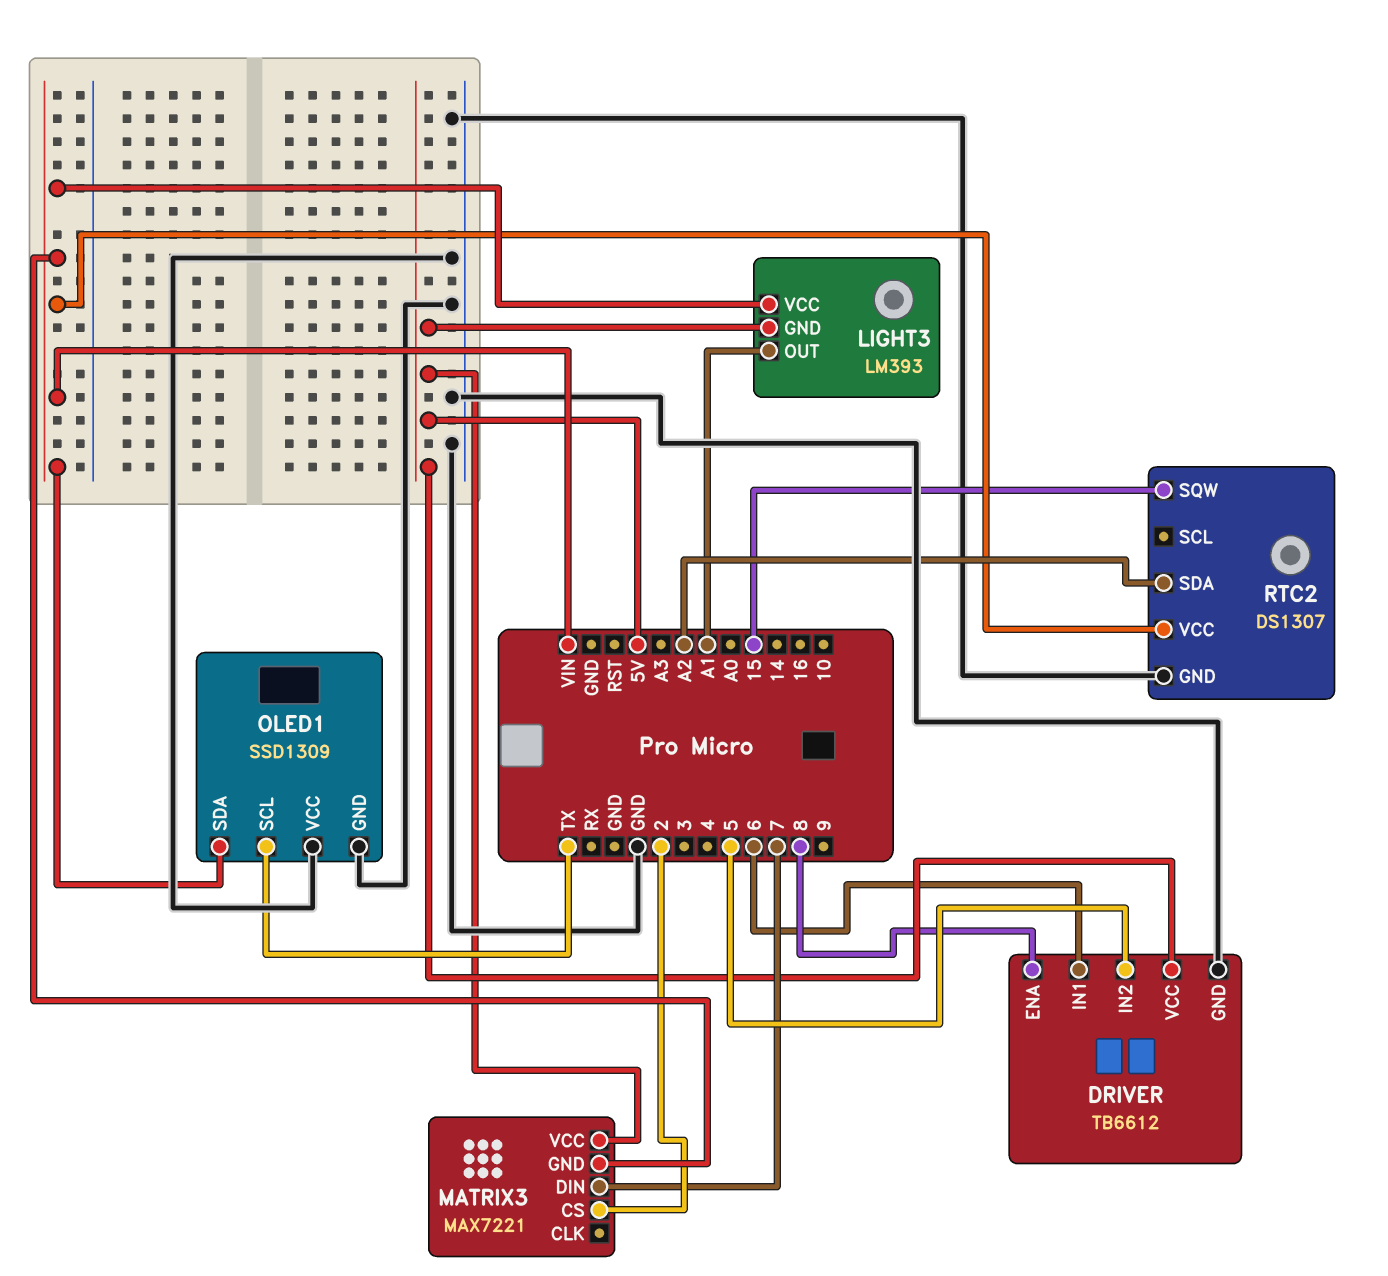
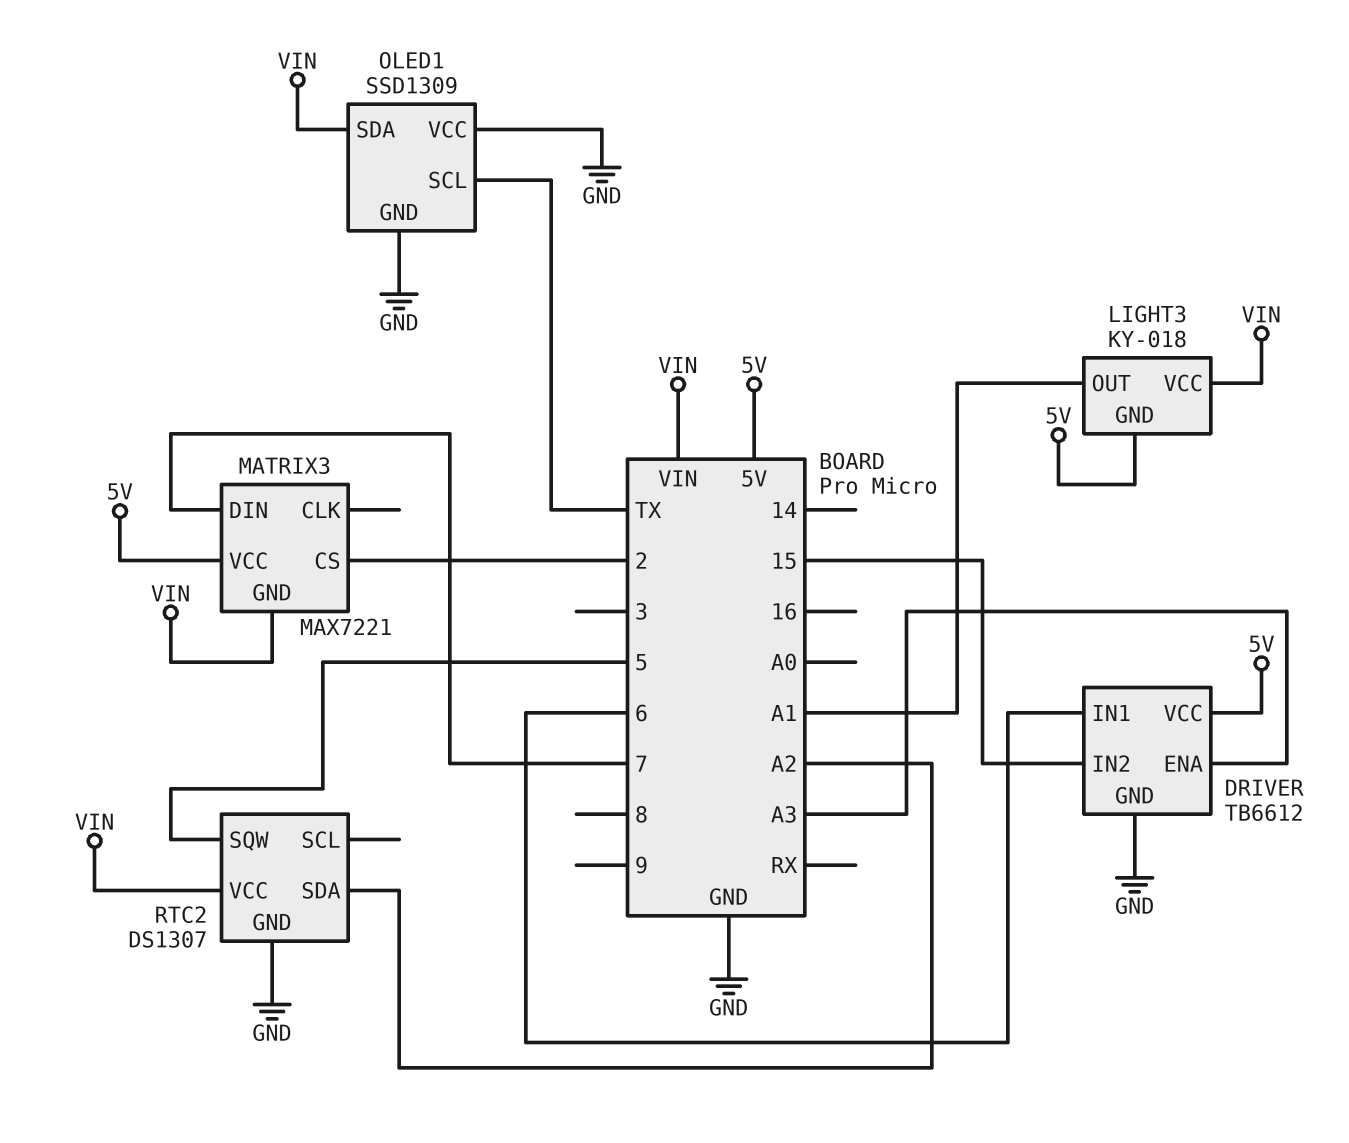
DRIVER pin ENA: 8 -> A3
DRIVER pin IN2: 5 -> 15
LIGHT3: LM393 -> KY-018
RTC2 pin SQW: 15 -> 5

